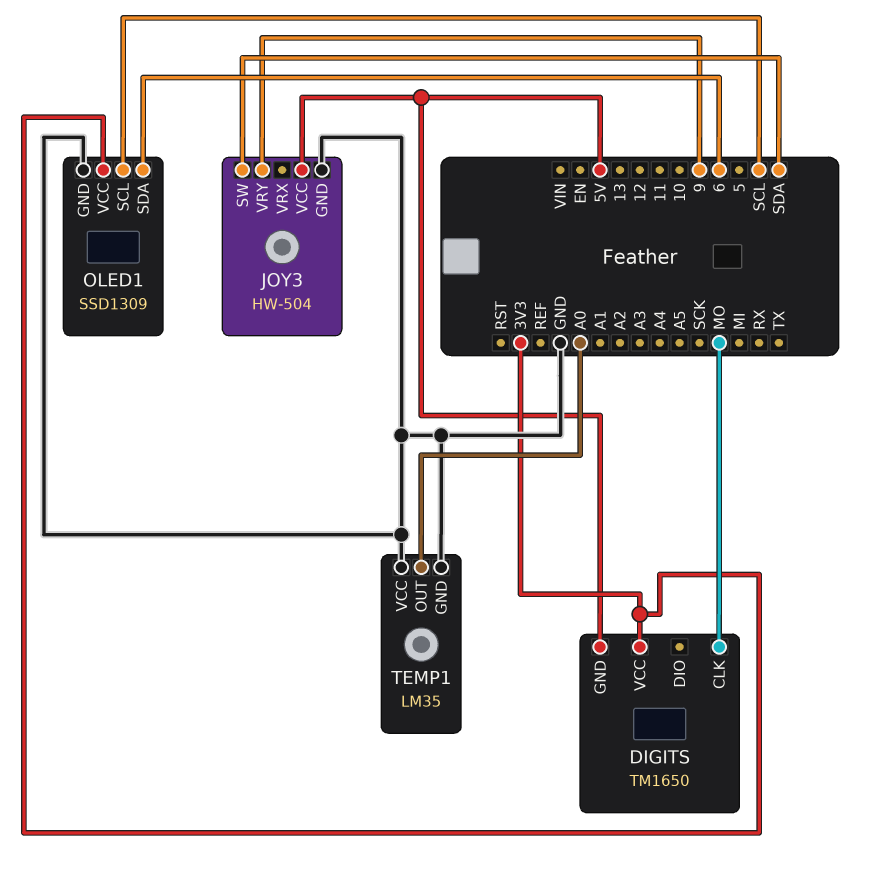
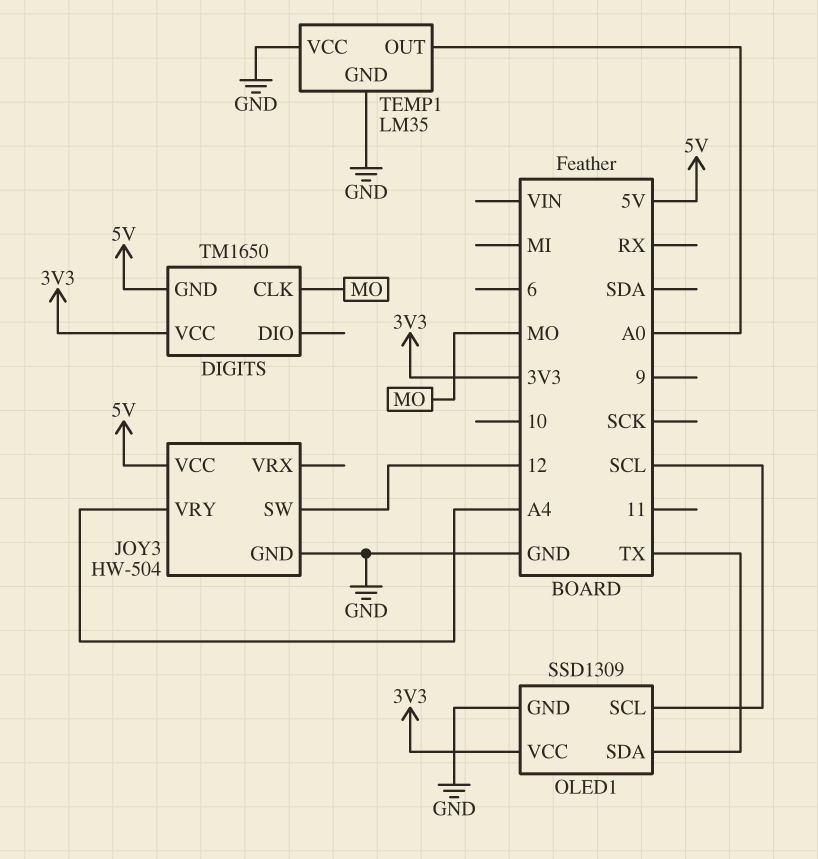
JOY3 pin SW: SDA -> 12
JOY3 pin VRY: 9 -> A4
OLED1 pin SDA: 6 -> TX

